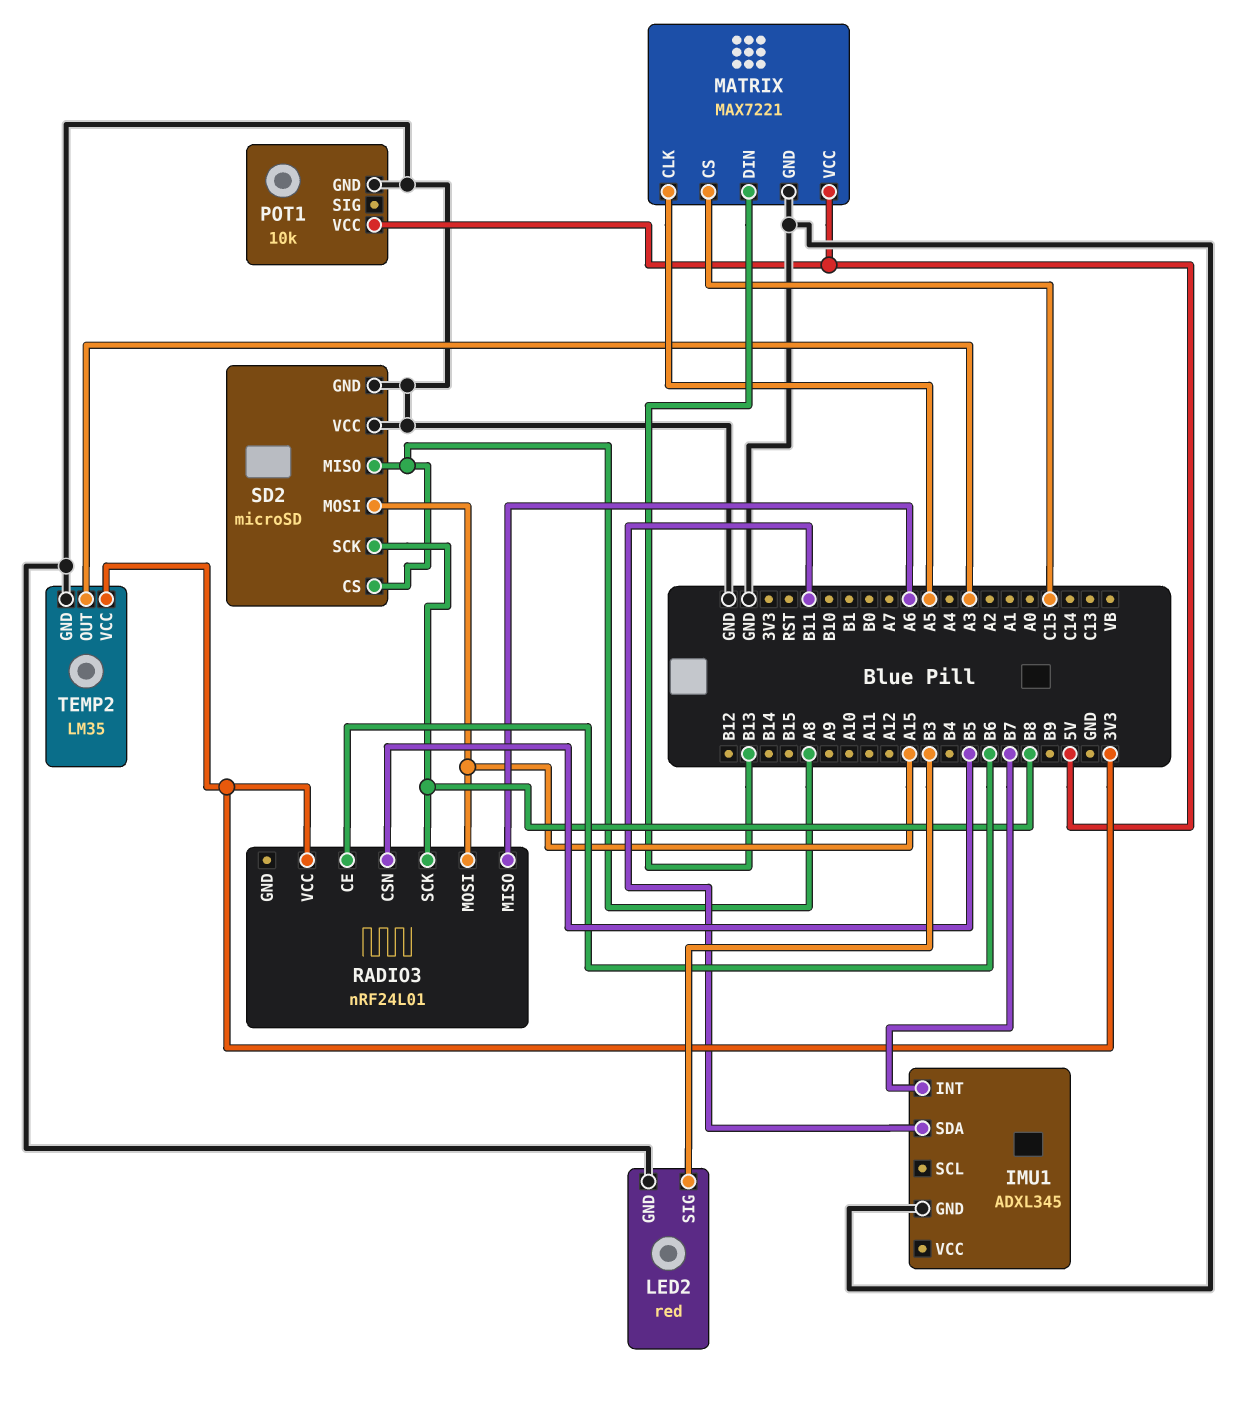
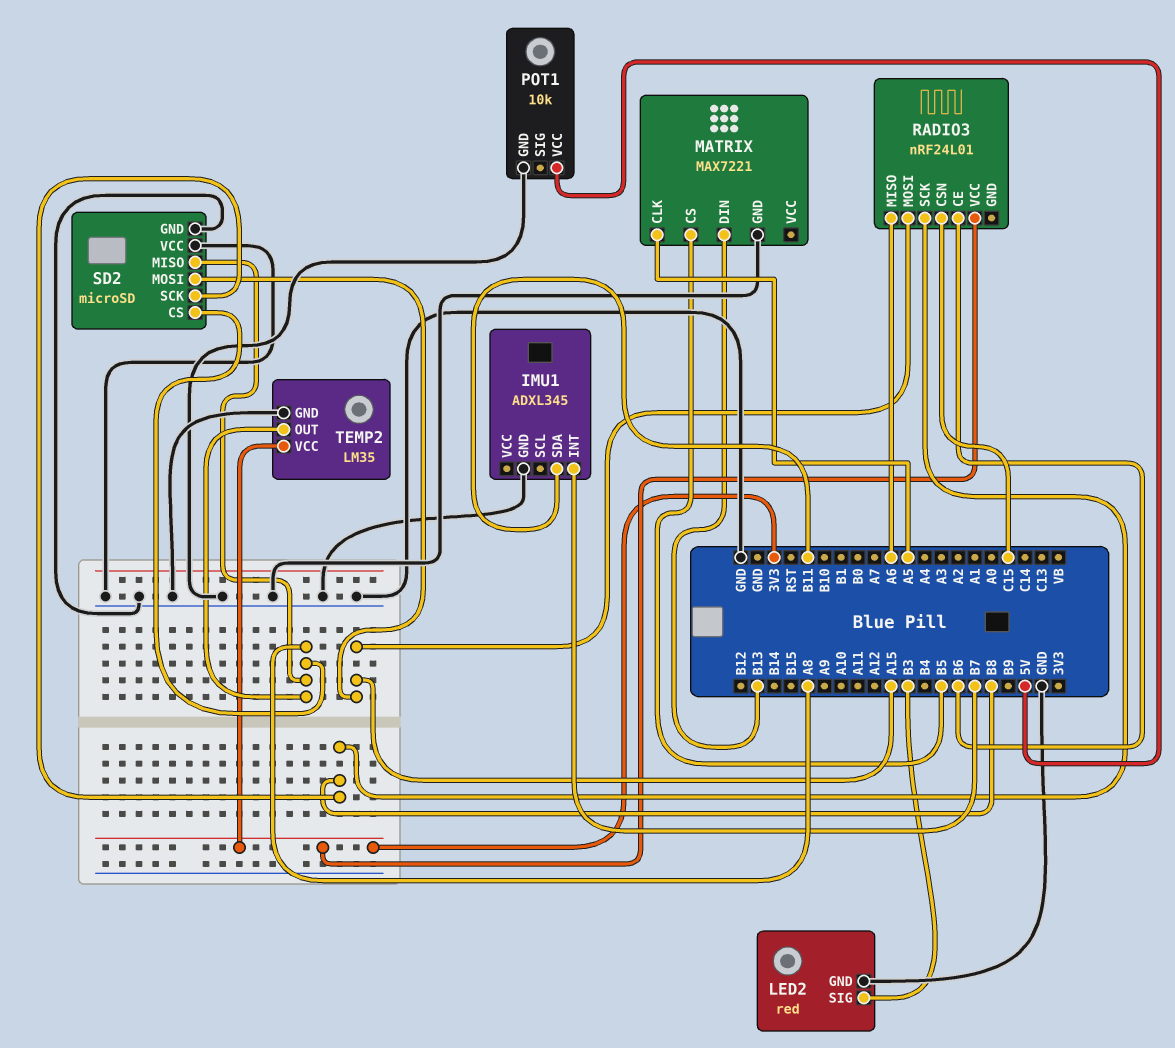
MATRIX pin CS: C15 -> B5
MATRIX pin VCC: 5V -> none
RADIO3 pin CSN: B5 -> C15
TEMP2 pin OUT: A3 -> A8

